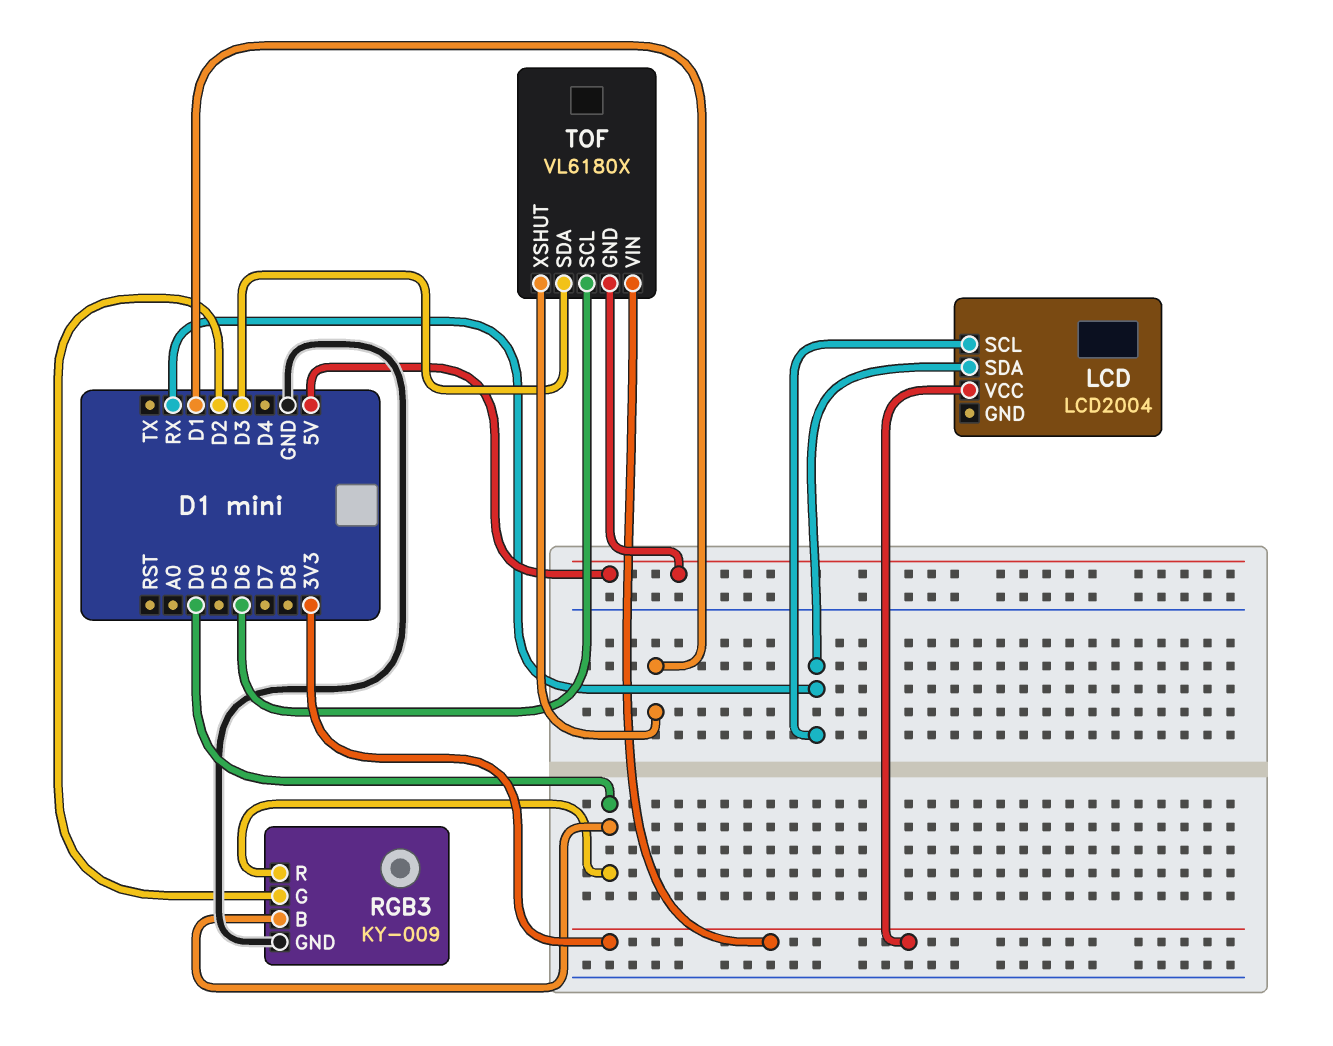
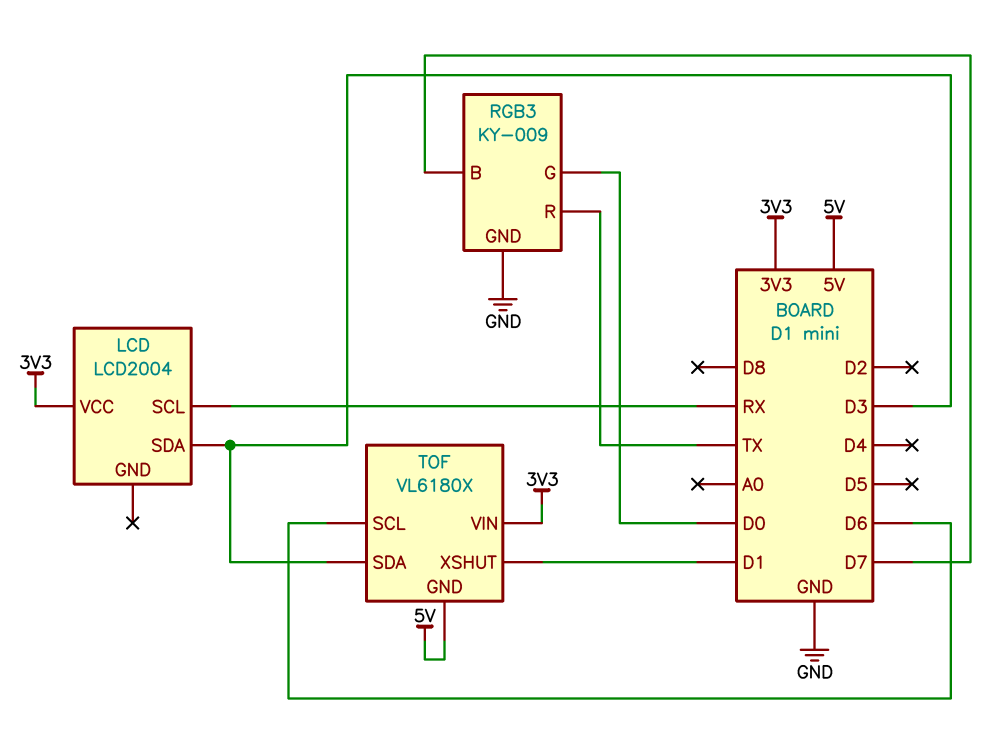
LCD pin SDA: RX -> D3
RGB3 pin B: D0 -> D7
RGB3 pin G: D2 -> D0
RGB3 pin R: D0 -> TX

